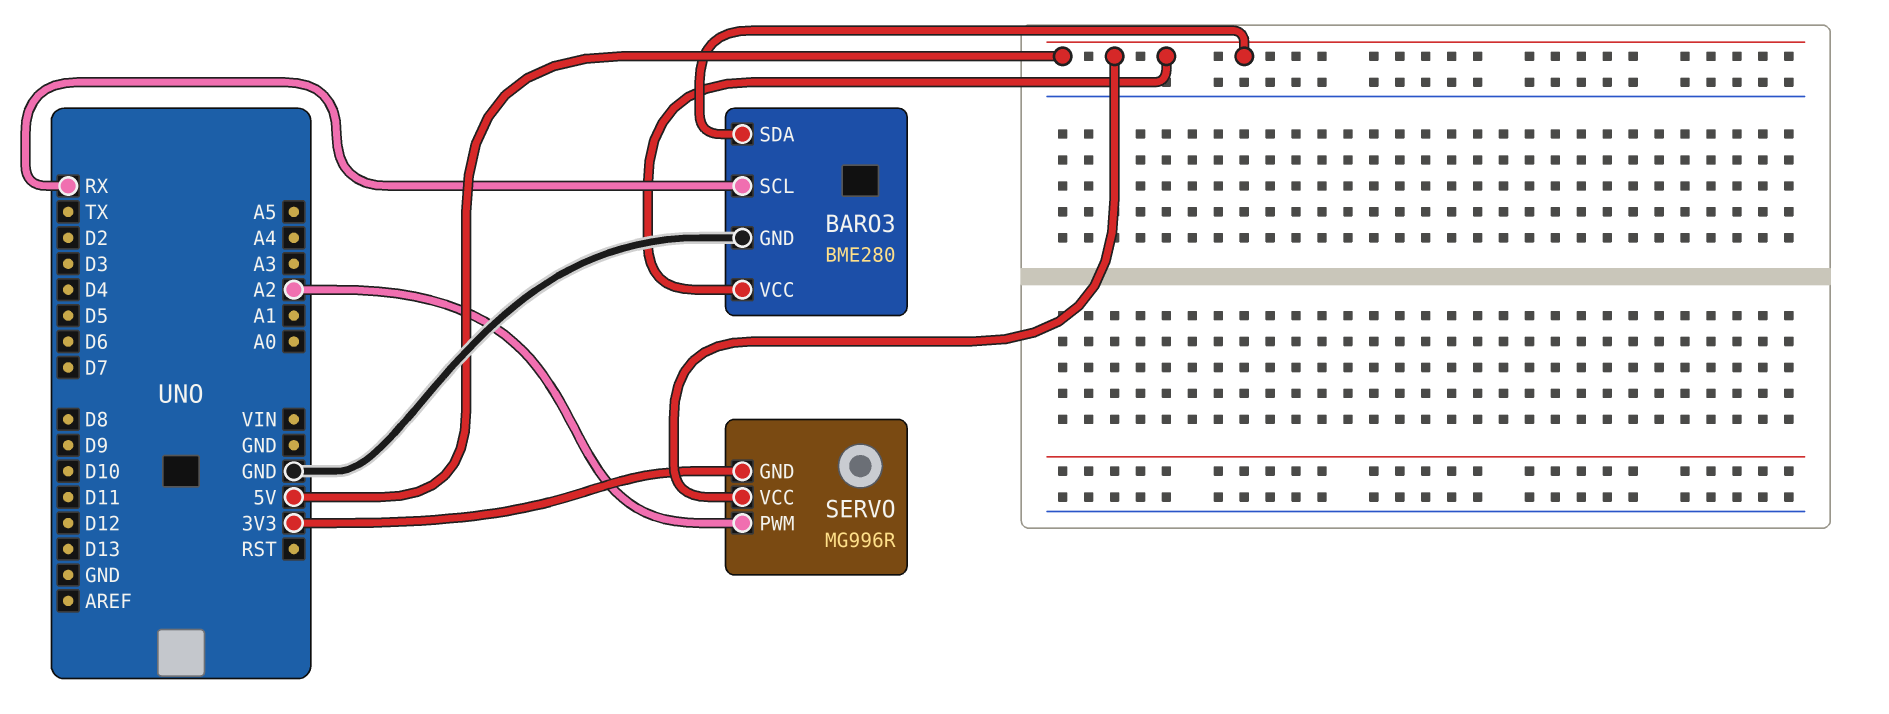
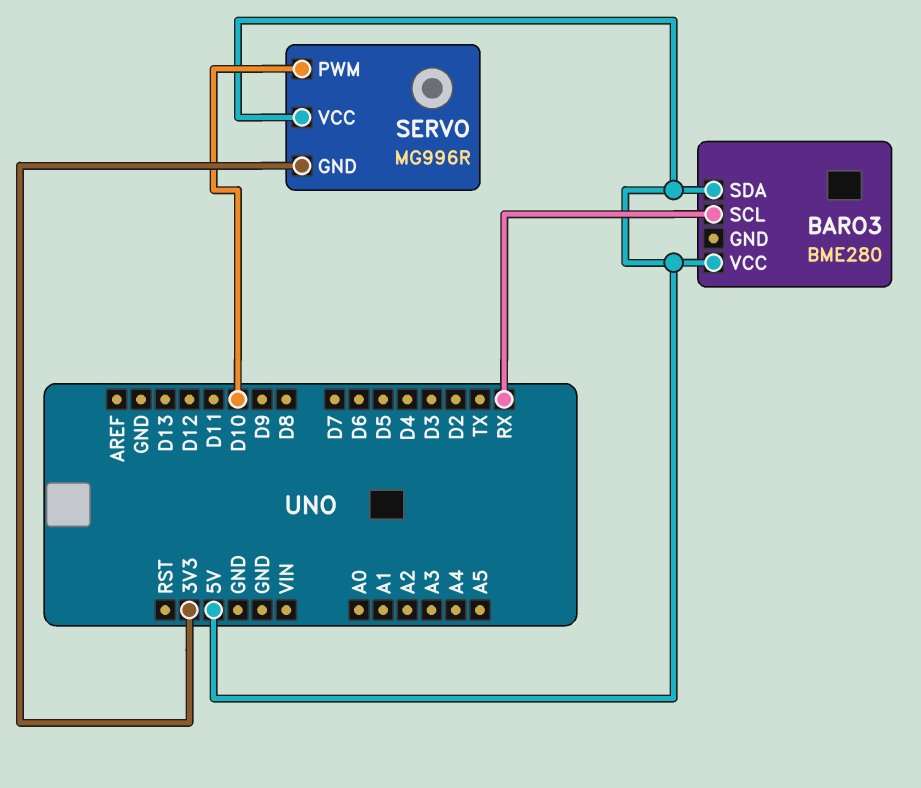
BARO3 pin GND: GND -> none
SERVO pin PWM: A2 -> D10

